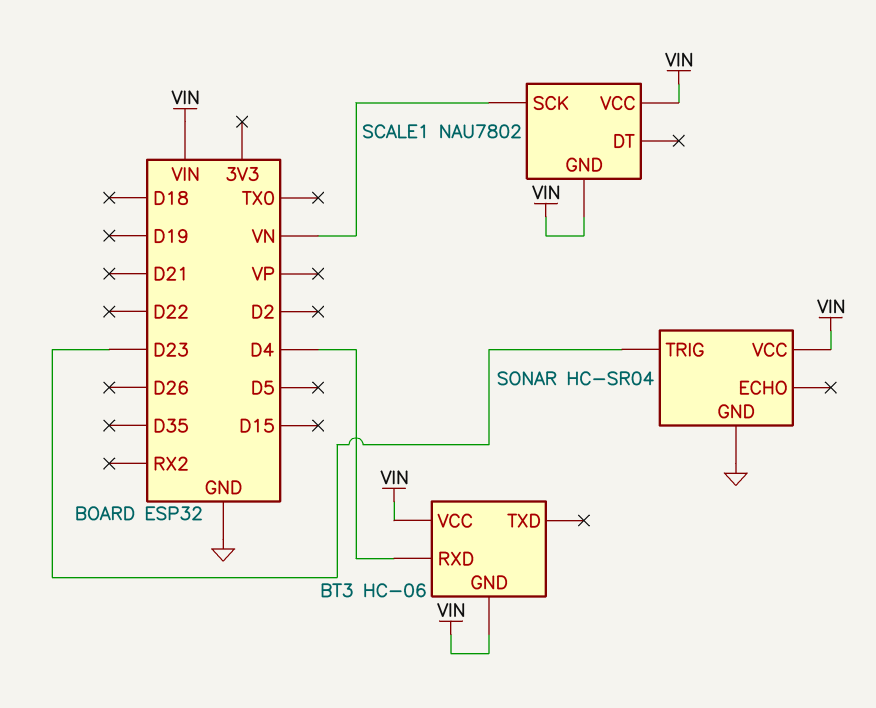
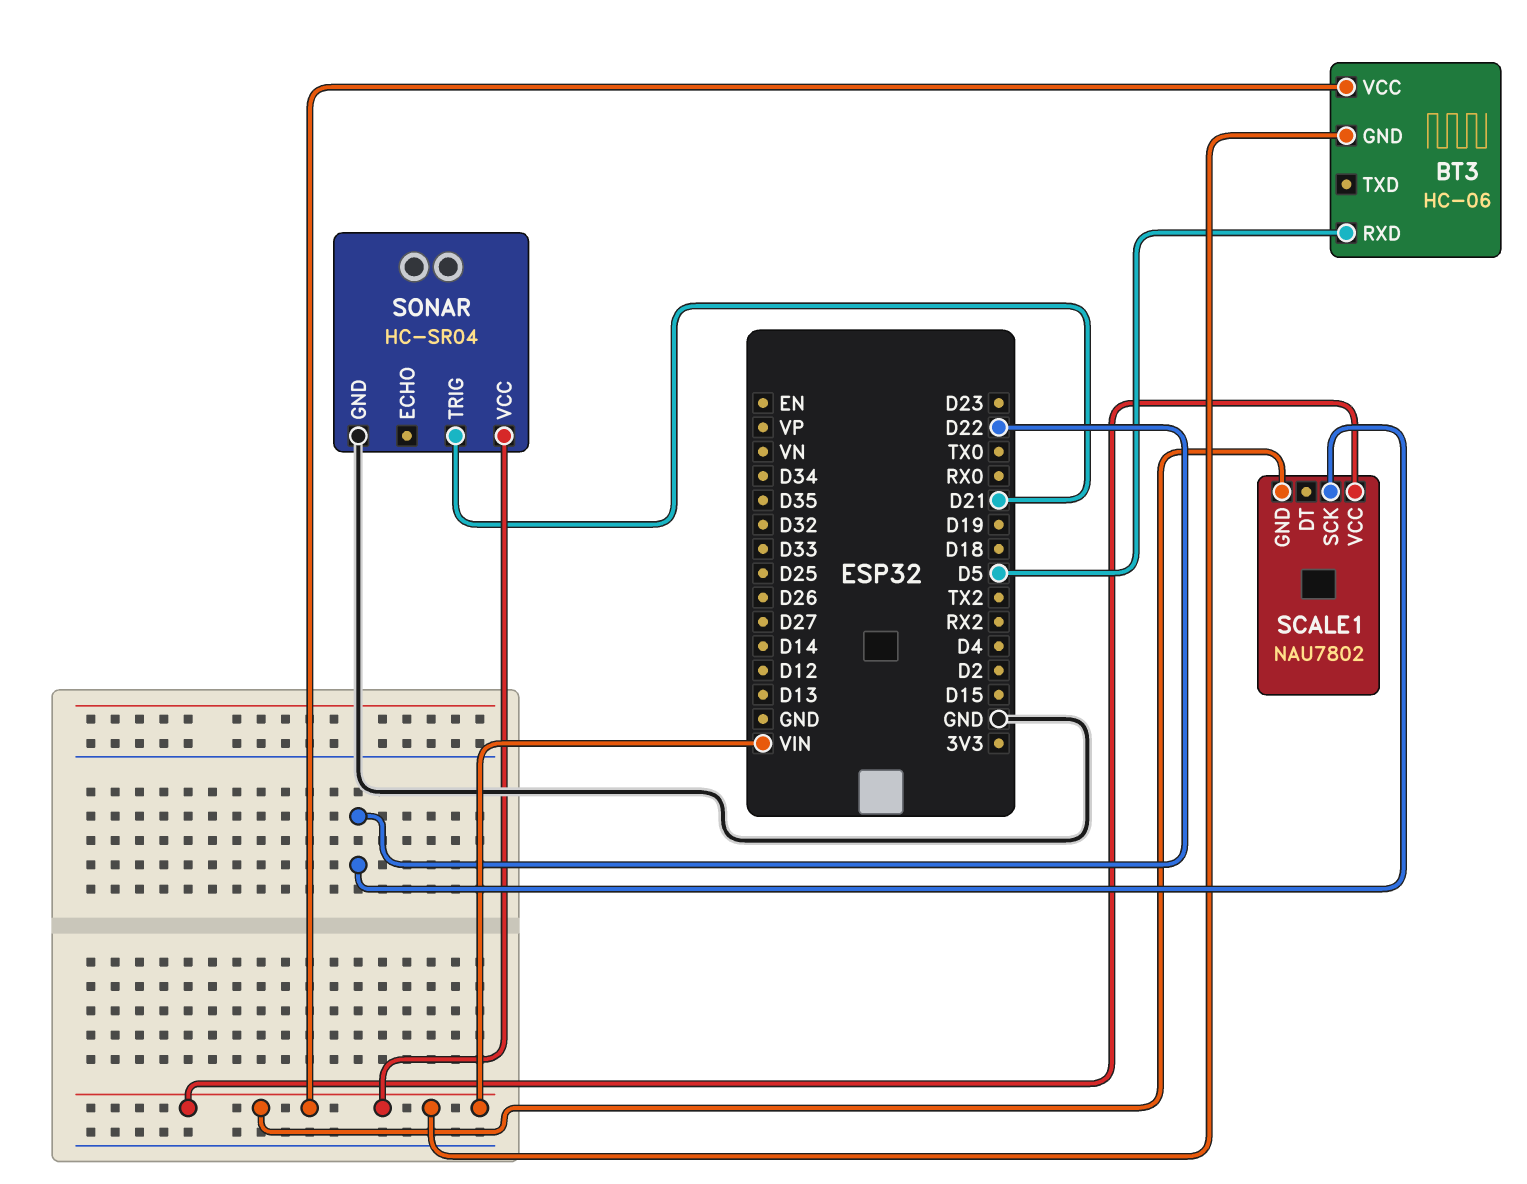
BT3 pin RXD: D4 -> D5
SCALE1 pin SCK: VN -> D22
SONAR pin TRIG: D23 -> D21

